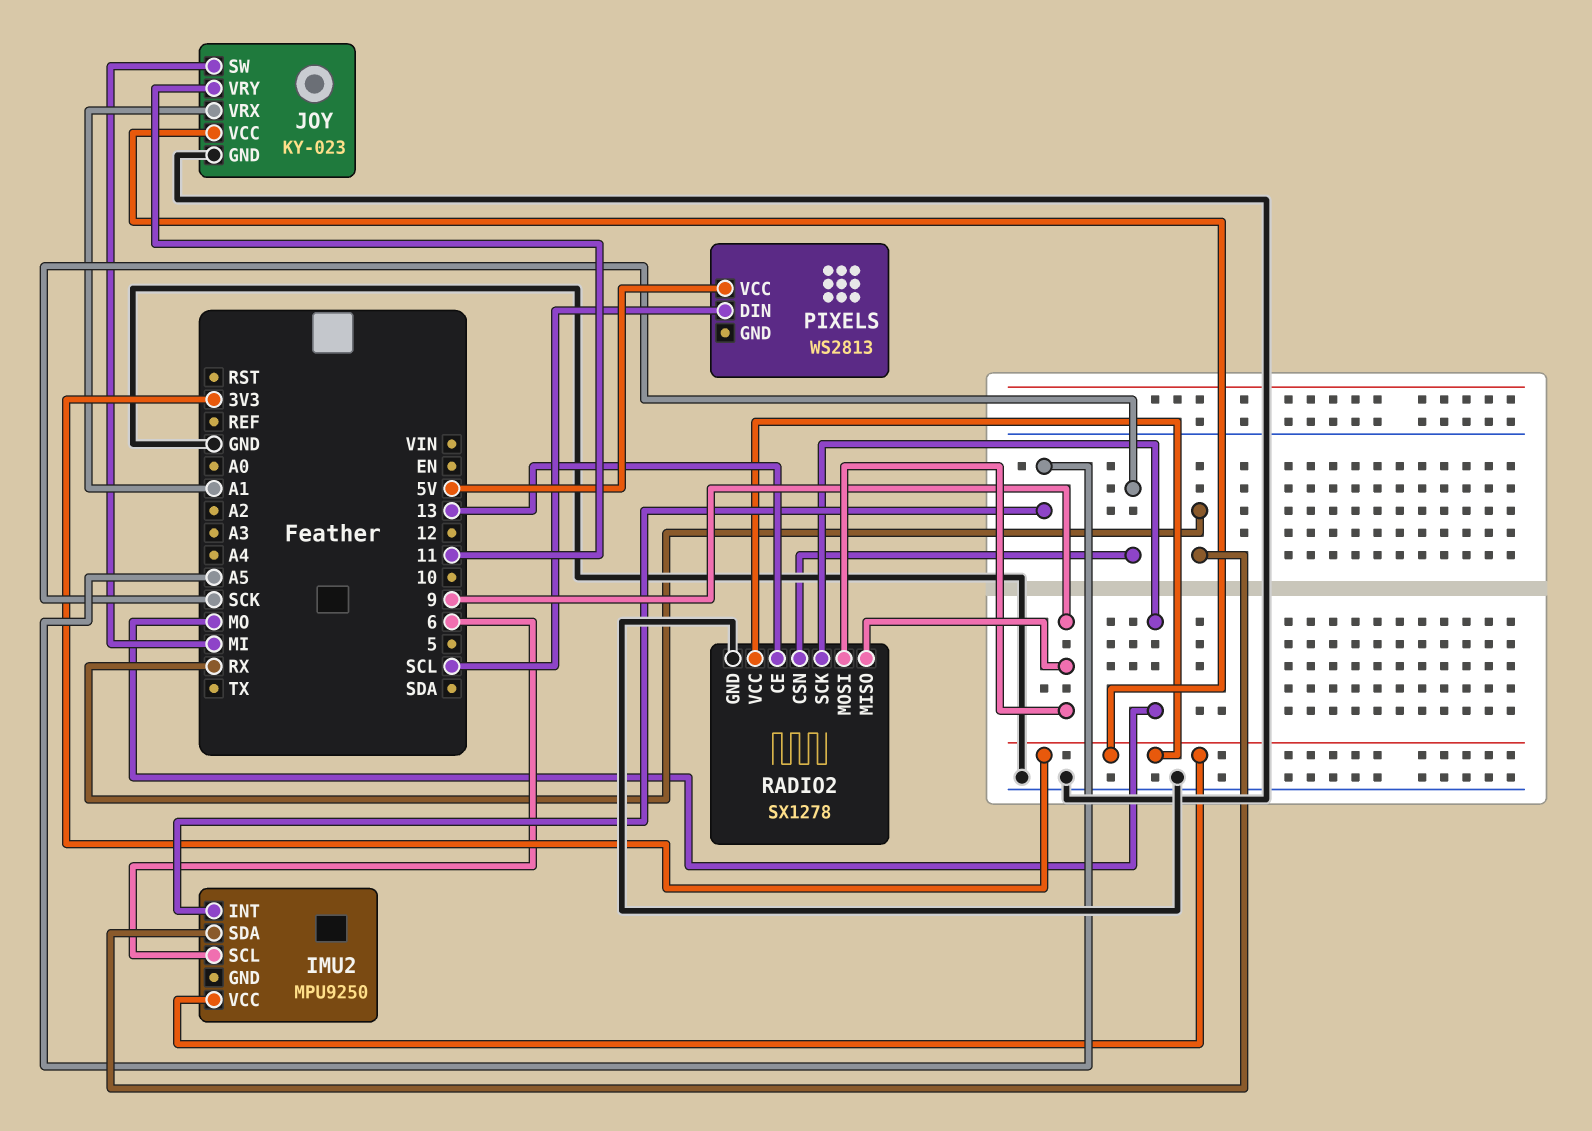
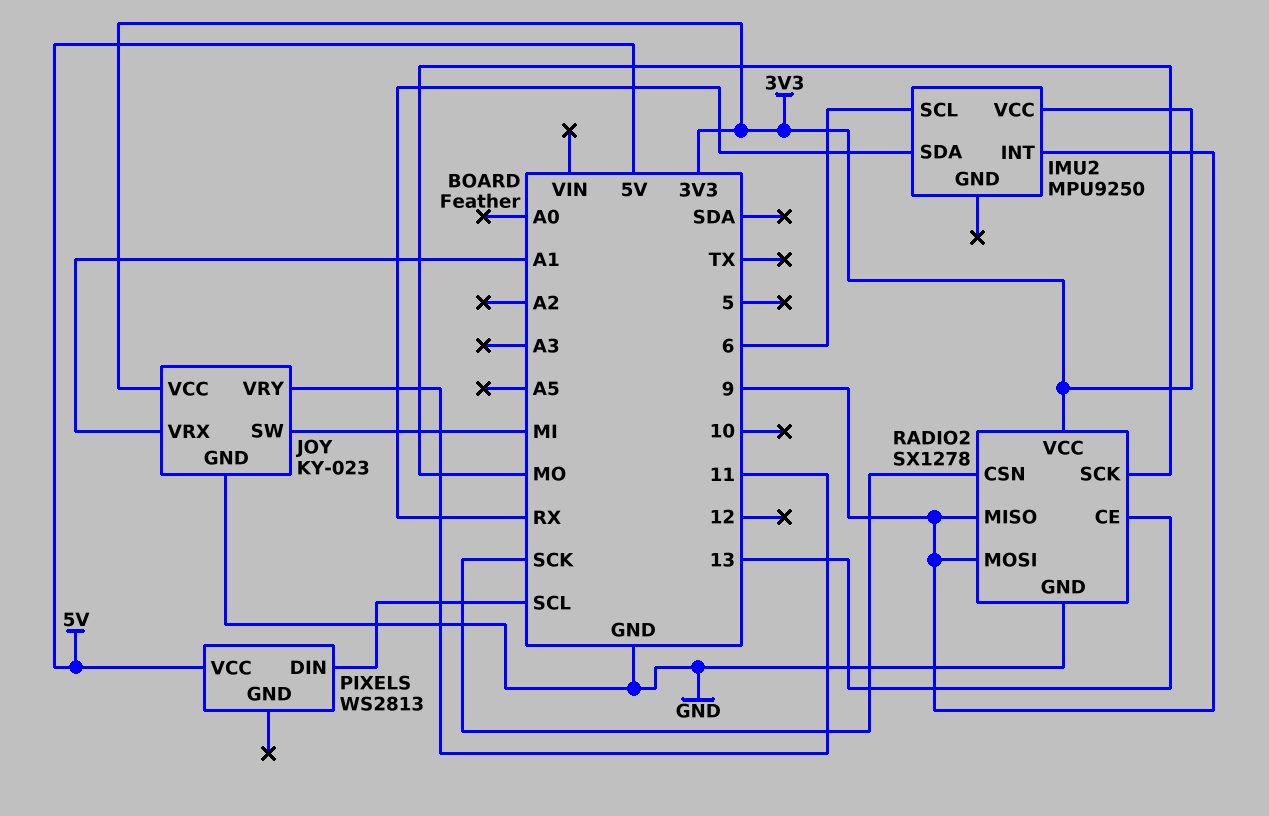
IMU2 pin INT: A5 -> 9

